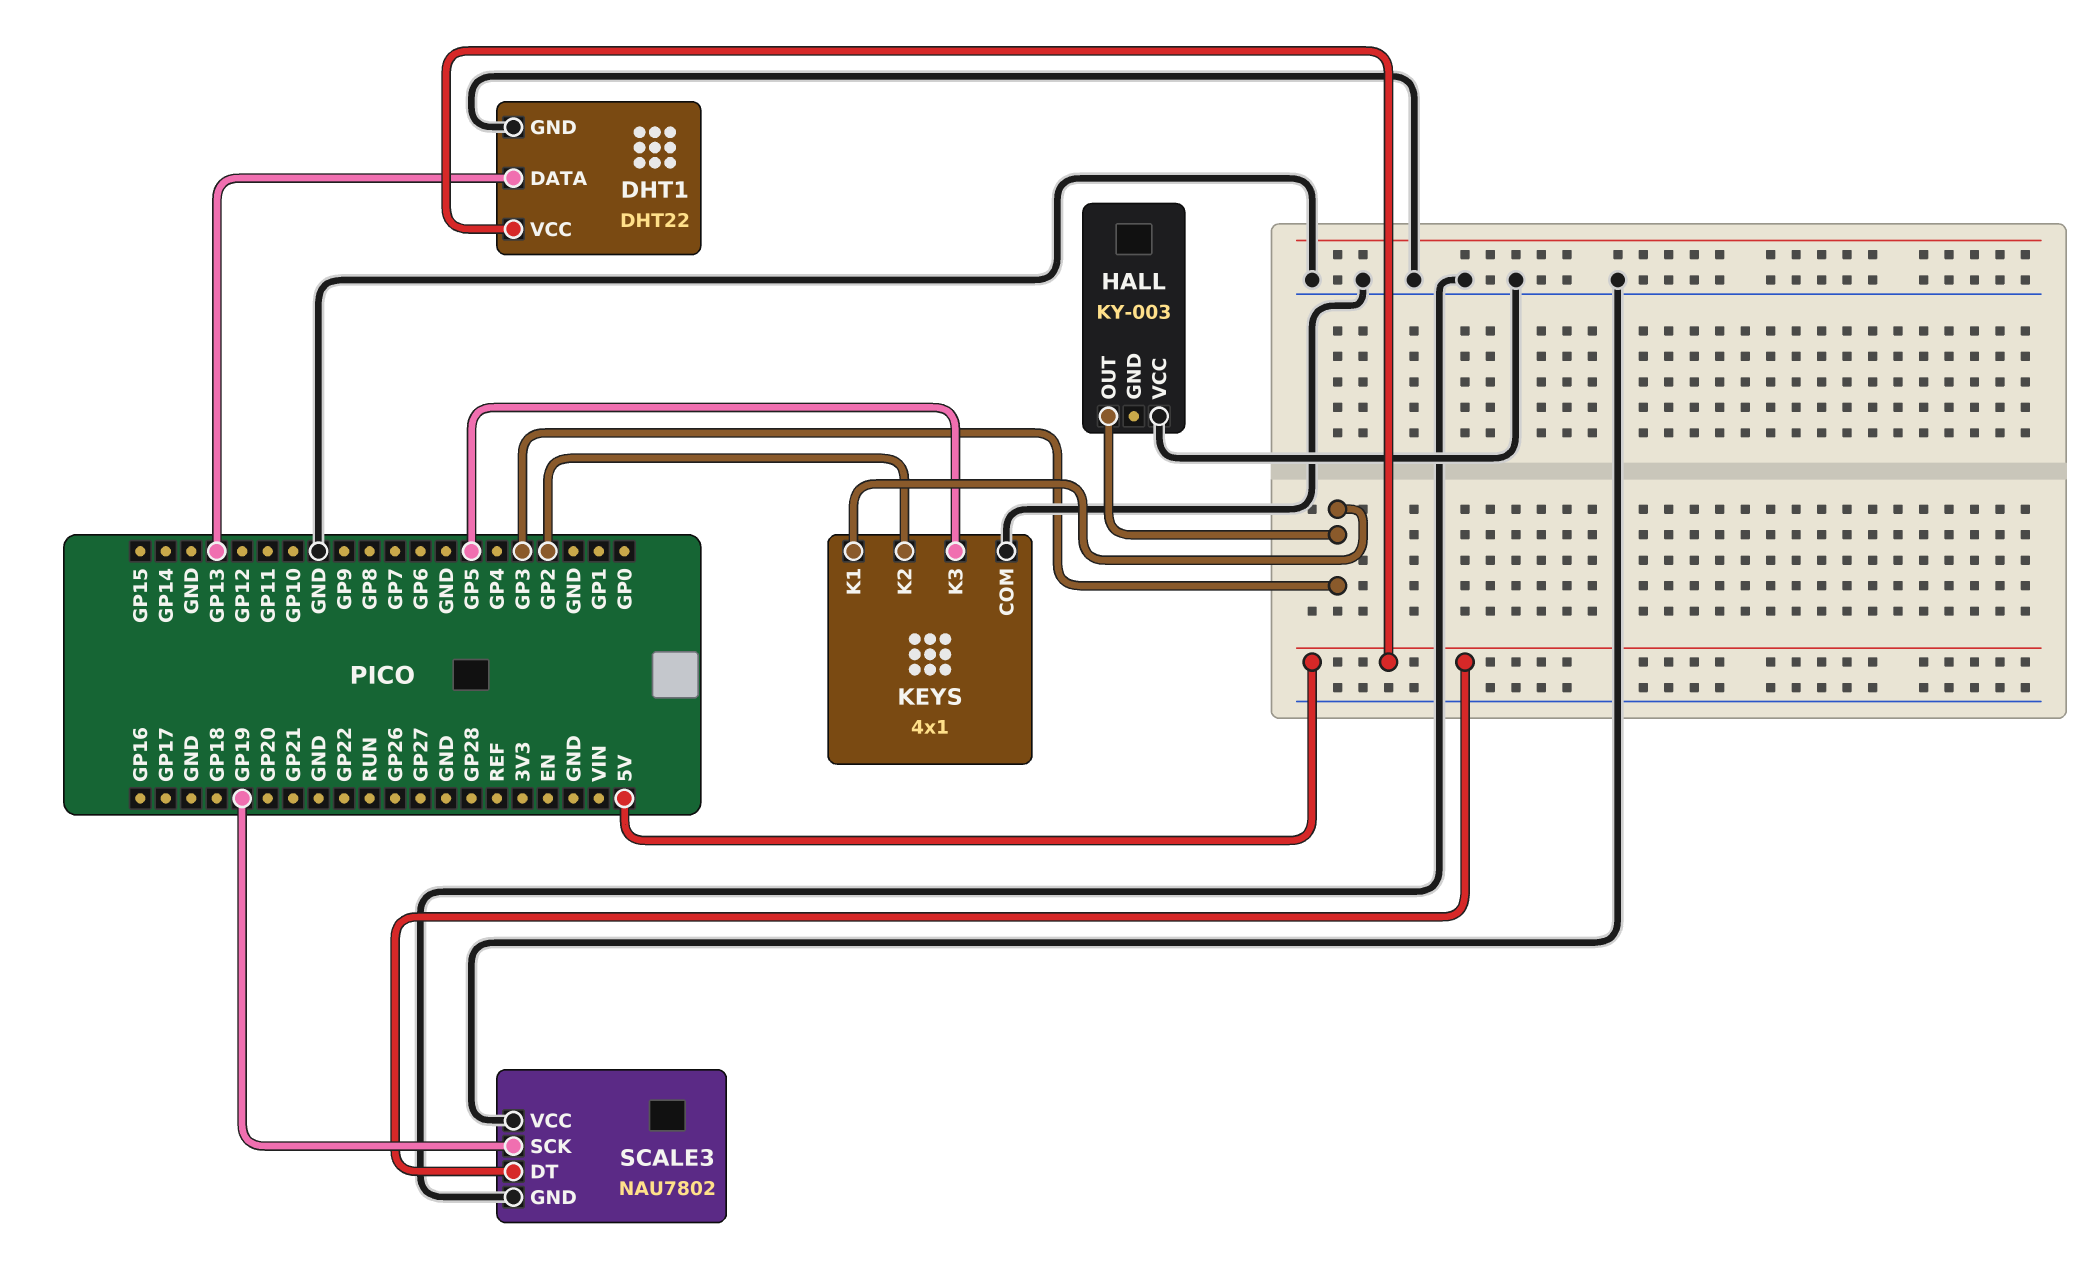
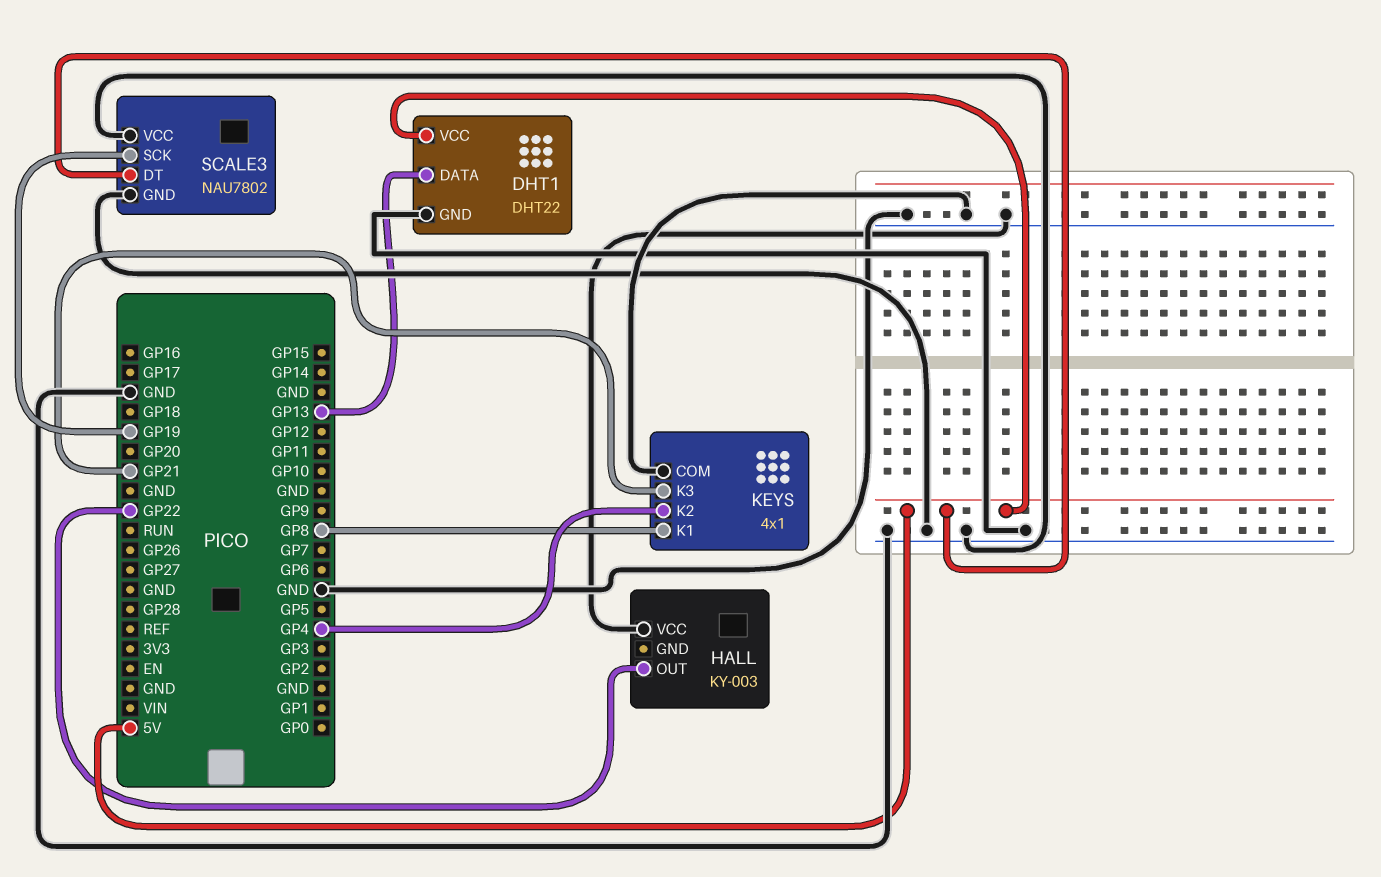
HALL pin OUT: GP3 -> GP22
KEYS pin K1: GP3 -> GP8
KEYS pin K2: GP2 -> GP4
KEYS pin K3: GP5 -> GP21

